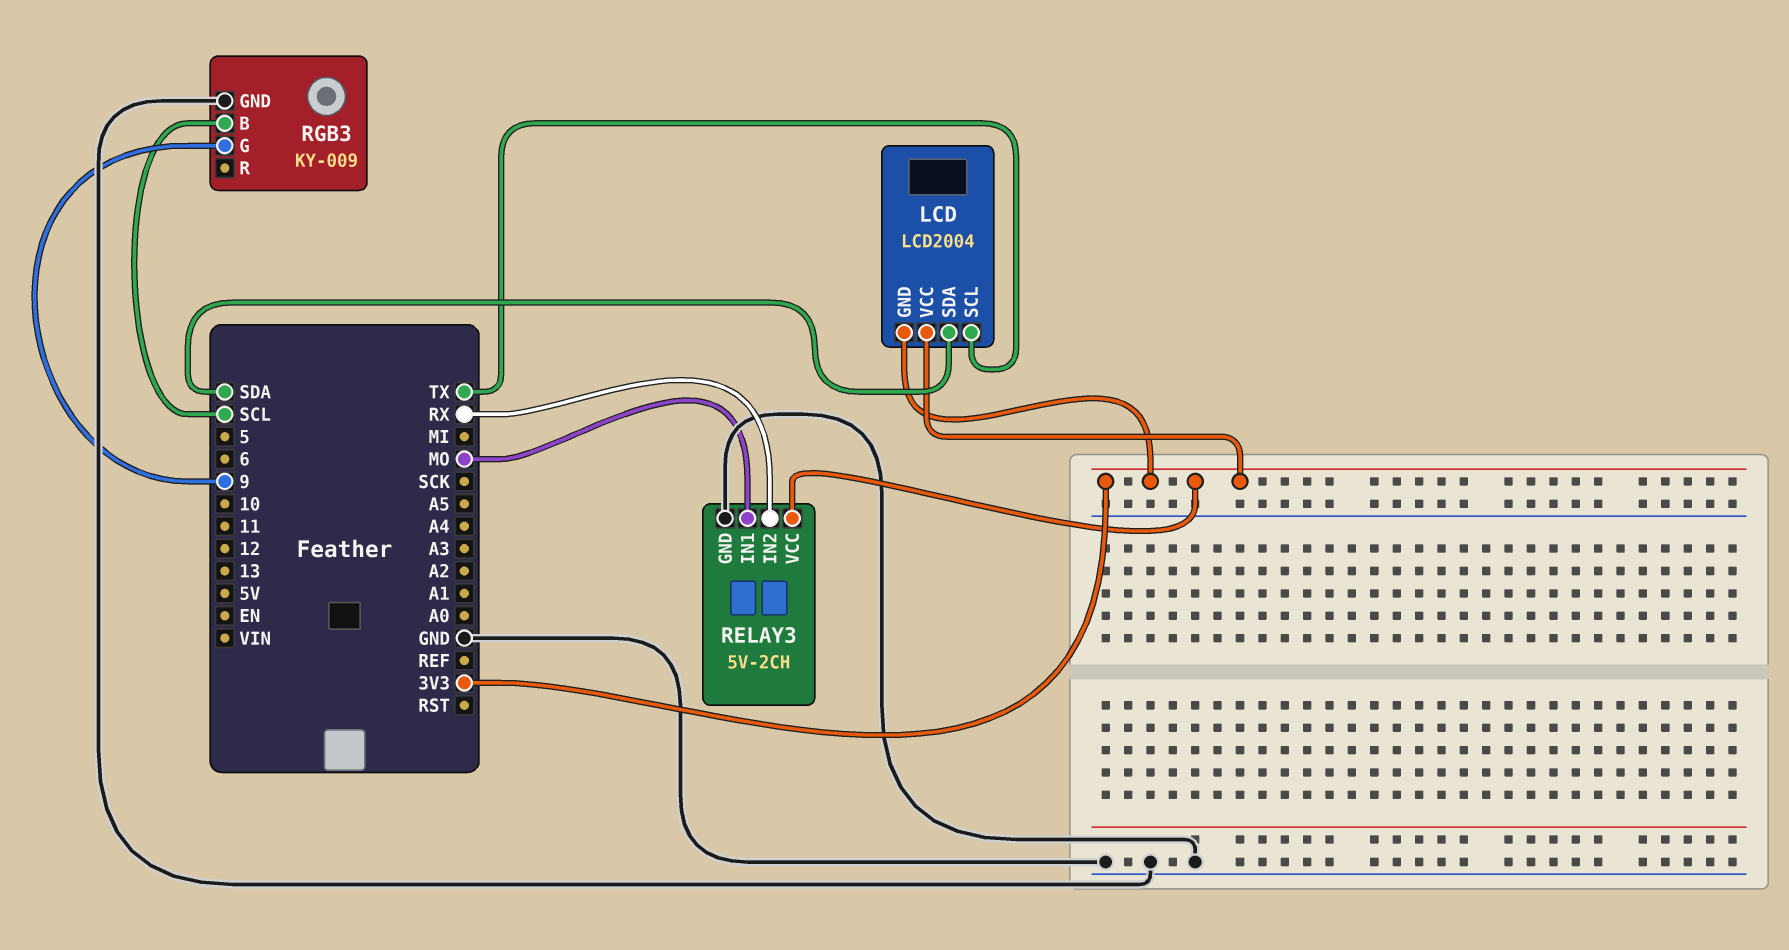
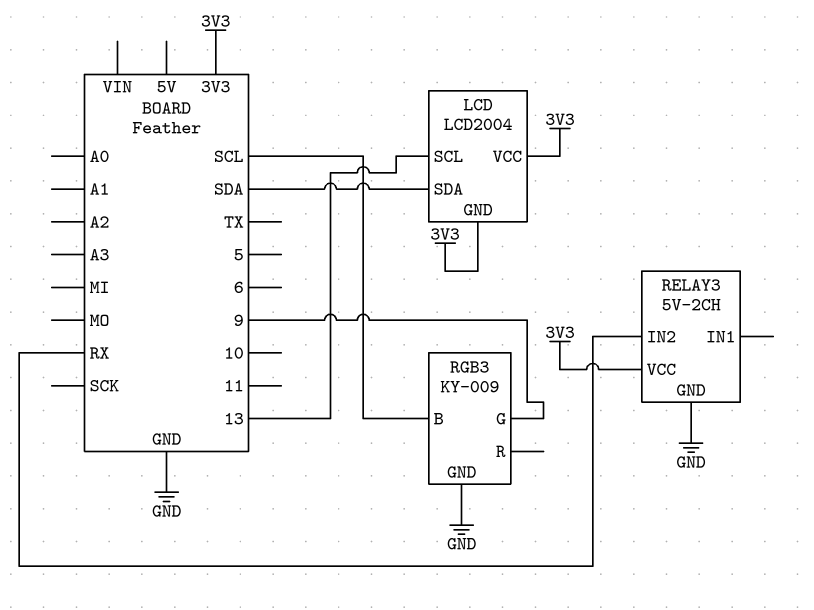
LCD pin SCL: TX -> 13
RELAY3 pin IN1: MO -> none

